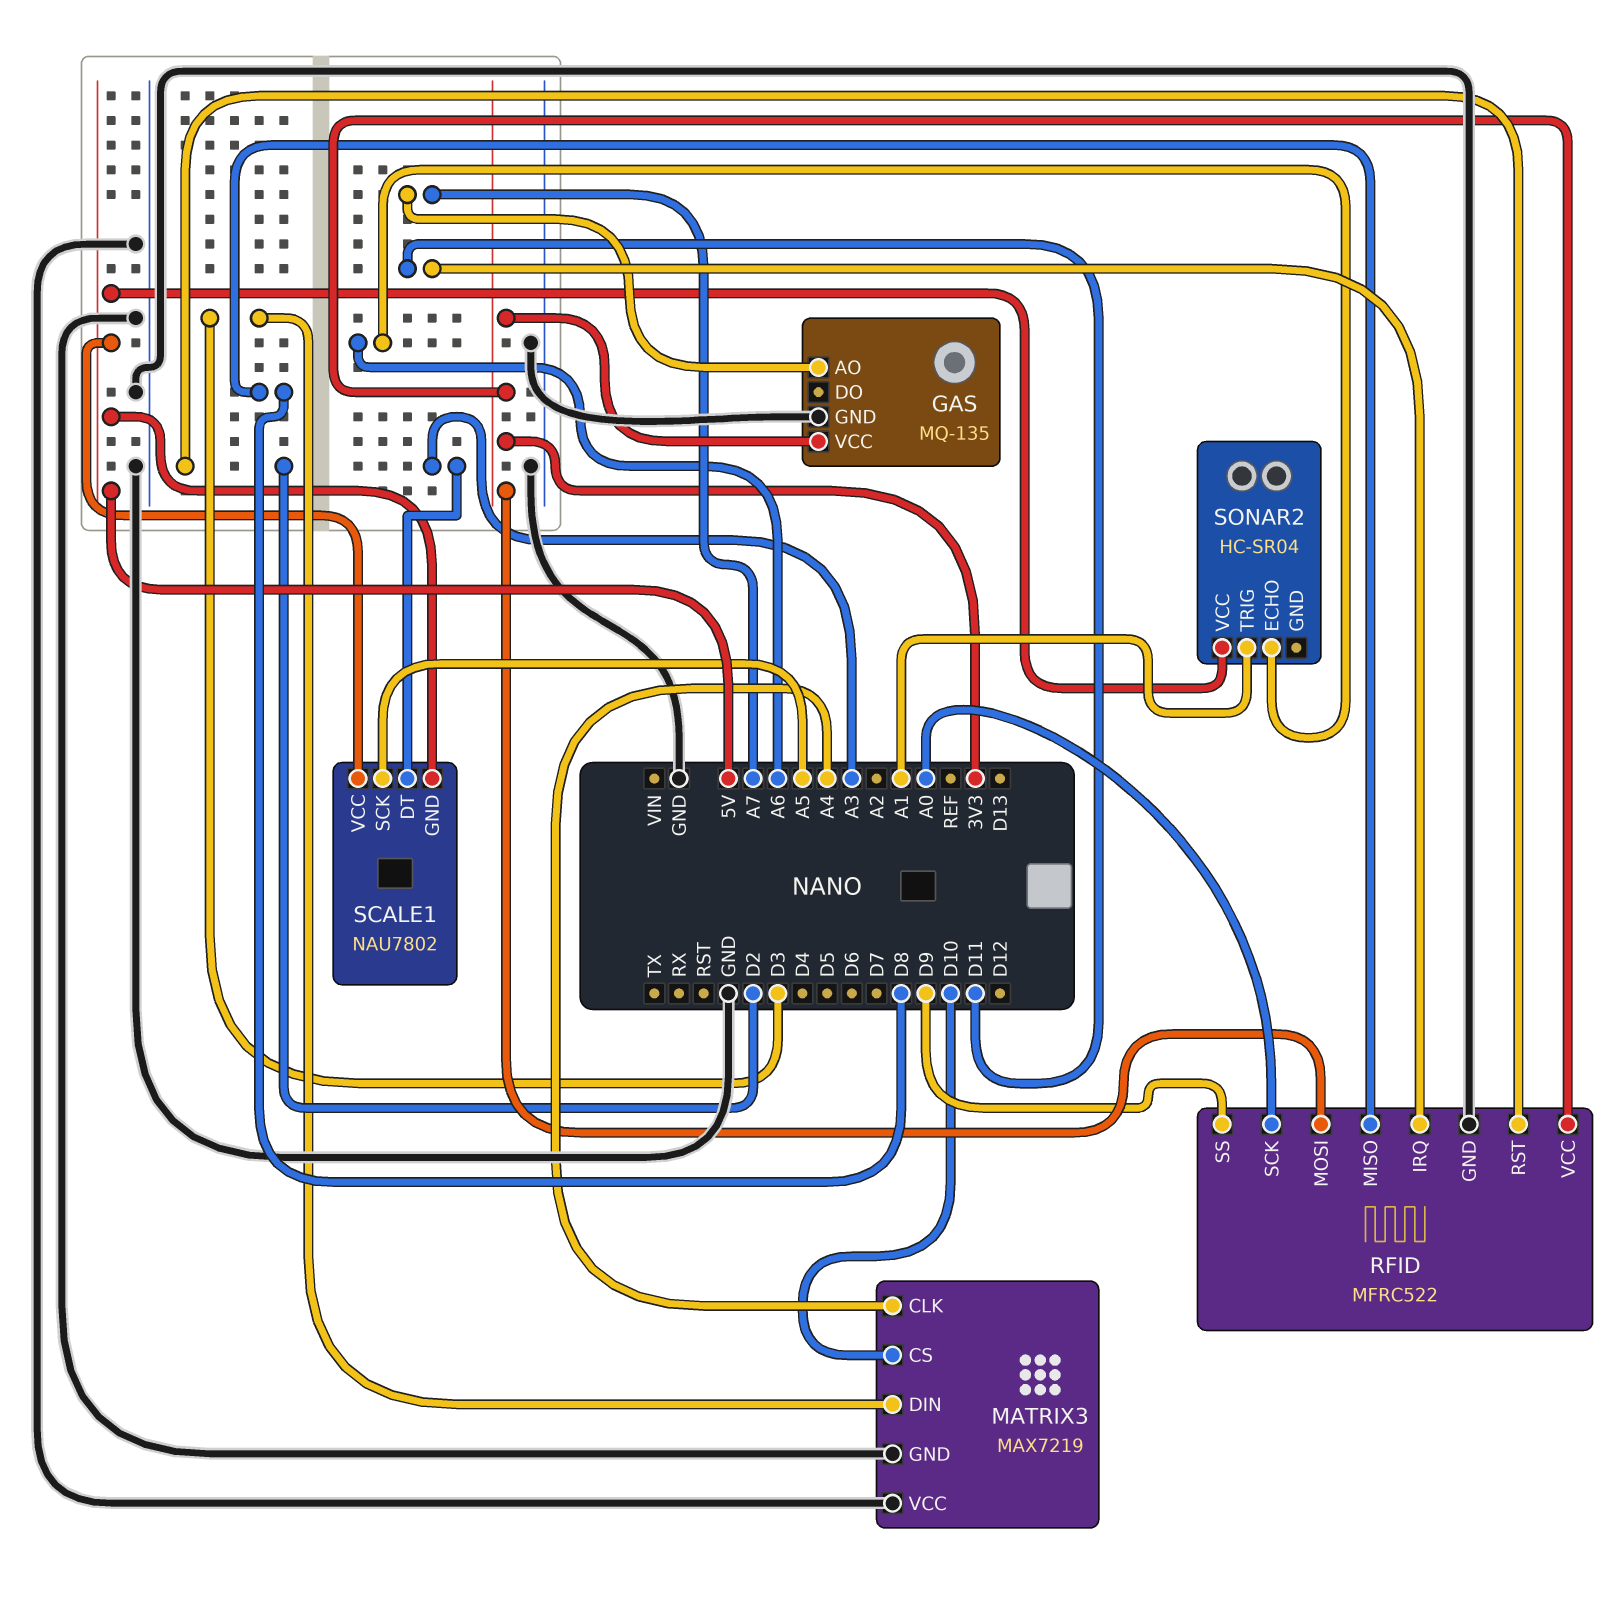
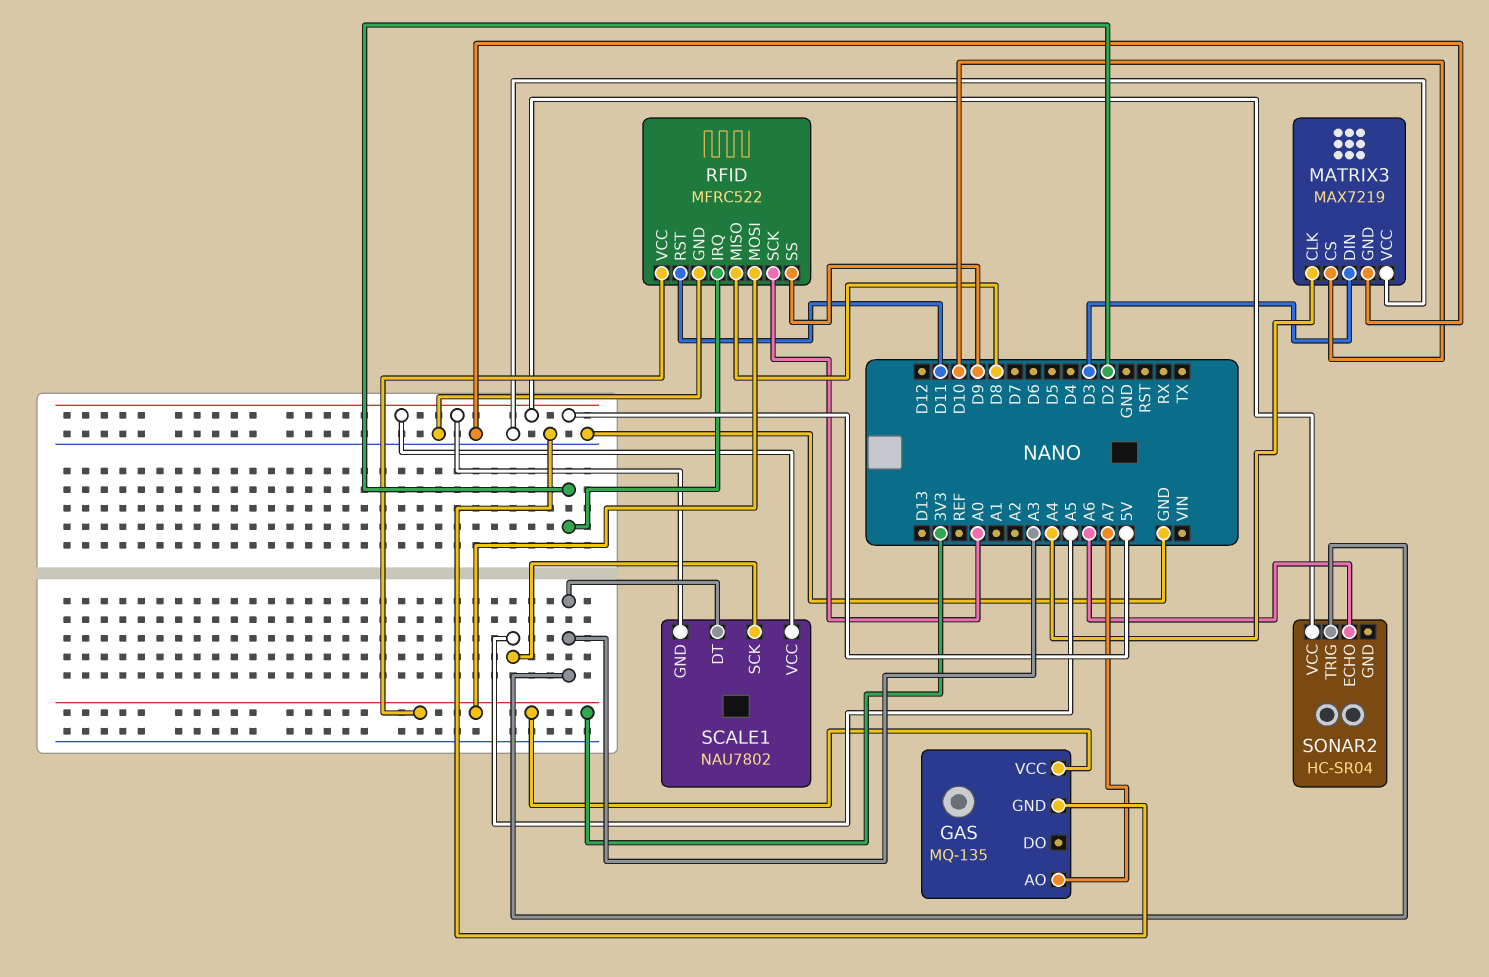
RFID pin IRQ: D11 -> D2
RFID pin RST: D2 -> D11
SONAR2 pin TRIG: A1 -> A3

